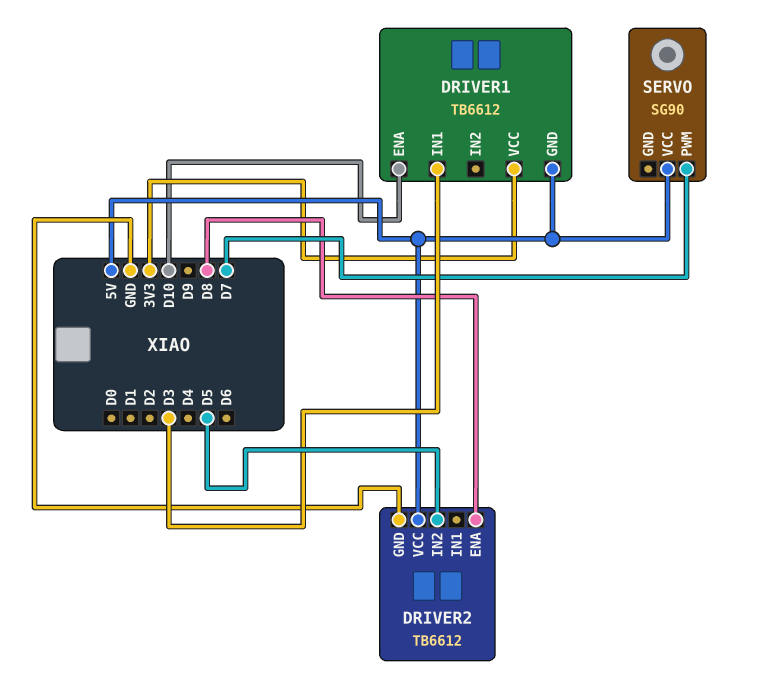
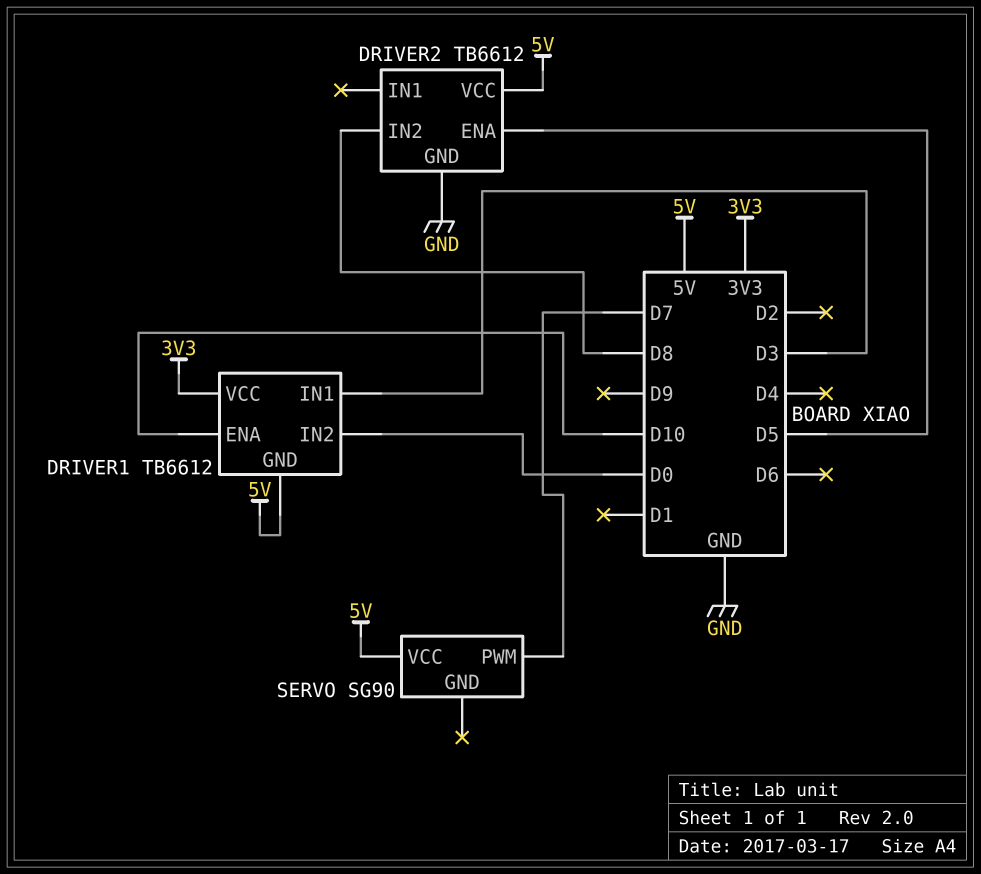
DRIVER1 pin IN2: none -> D0
DRIVER2 pin ENA: D8 -> D5
DRIVER2 pin IN2: D5 -> D8

